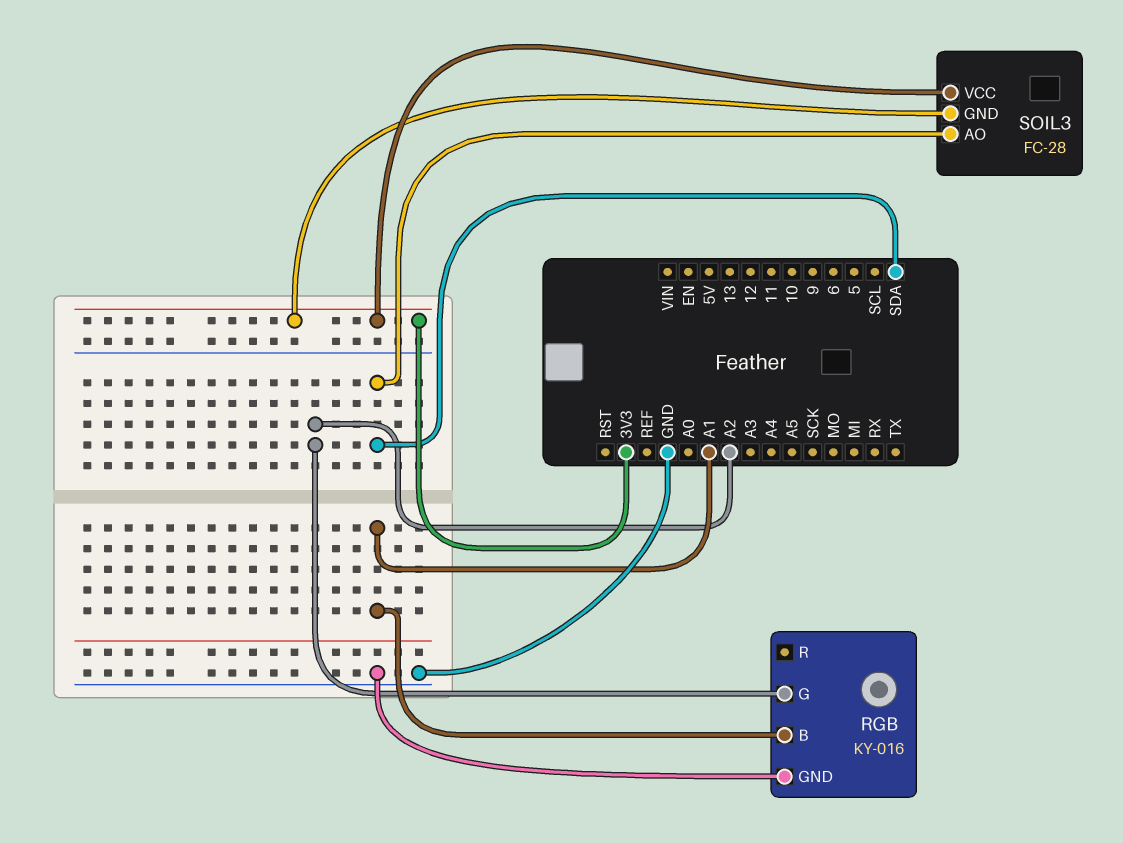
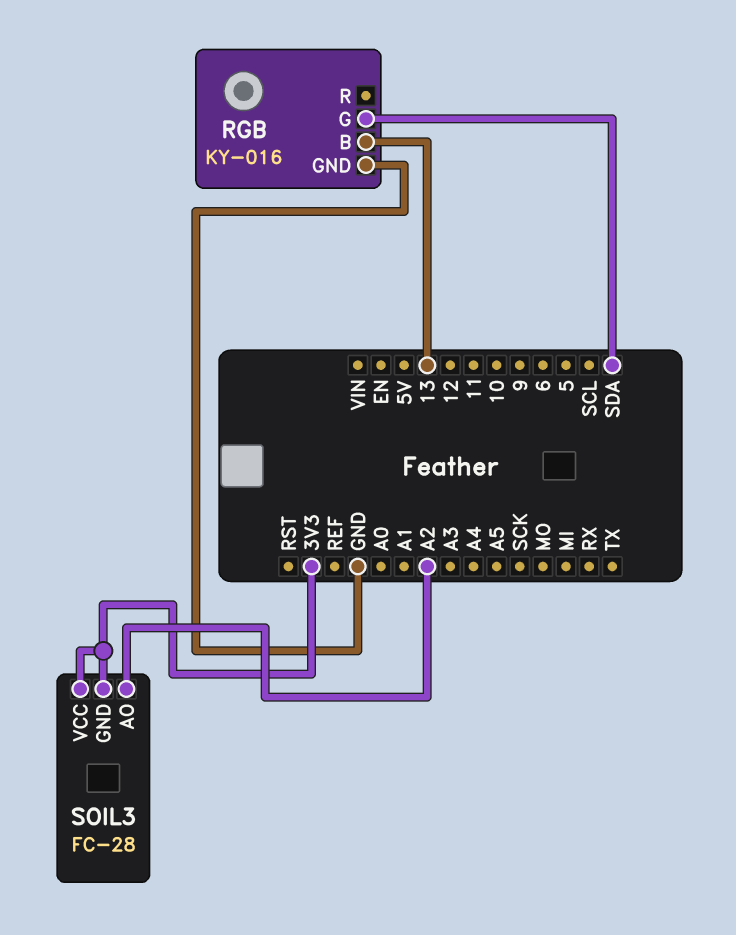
RGB pin B: A1 -> 13
RGB pin G: A2 -> SDA
SOIL3 pin AO: SDA -> A2

